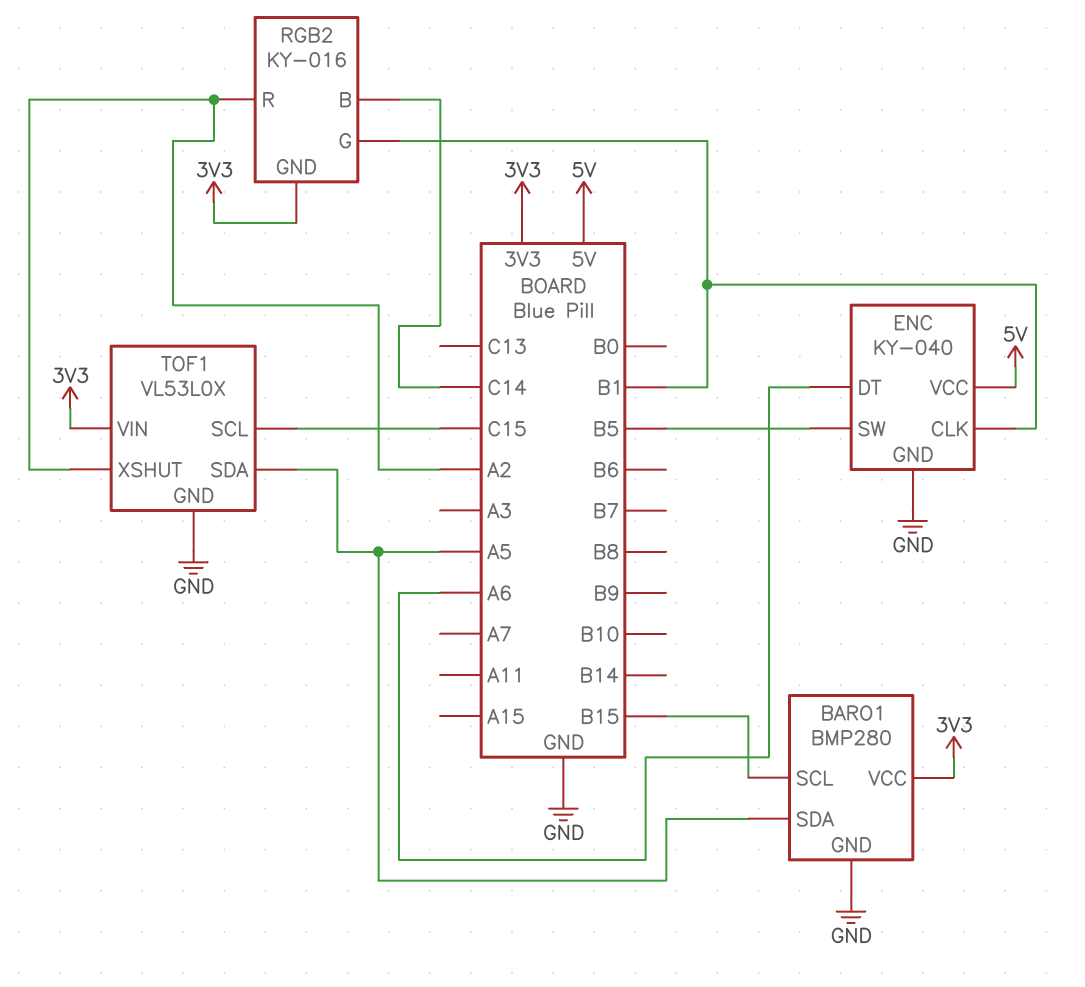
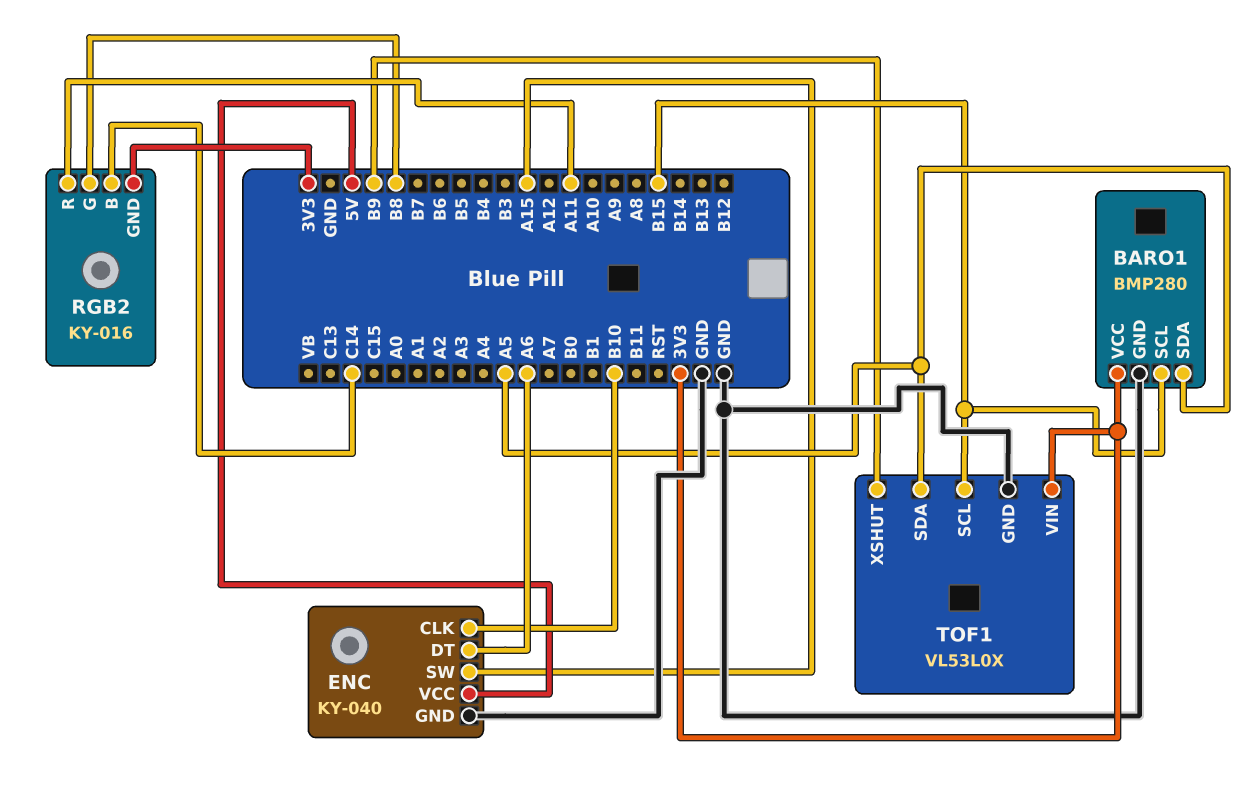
ENC pin CLK: B1 -> B10
ENC pin SW: B5 -> A15
RGB2 pin G: B1 -> B8
RGB2 pin R: A2 -> A11
TOF1 pin SCL: C15 -> B15
TOF1 pin XSHUT: A2 -> B9

